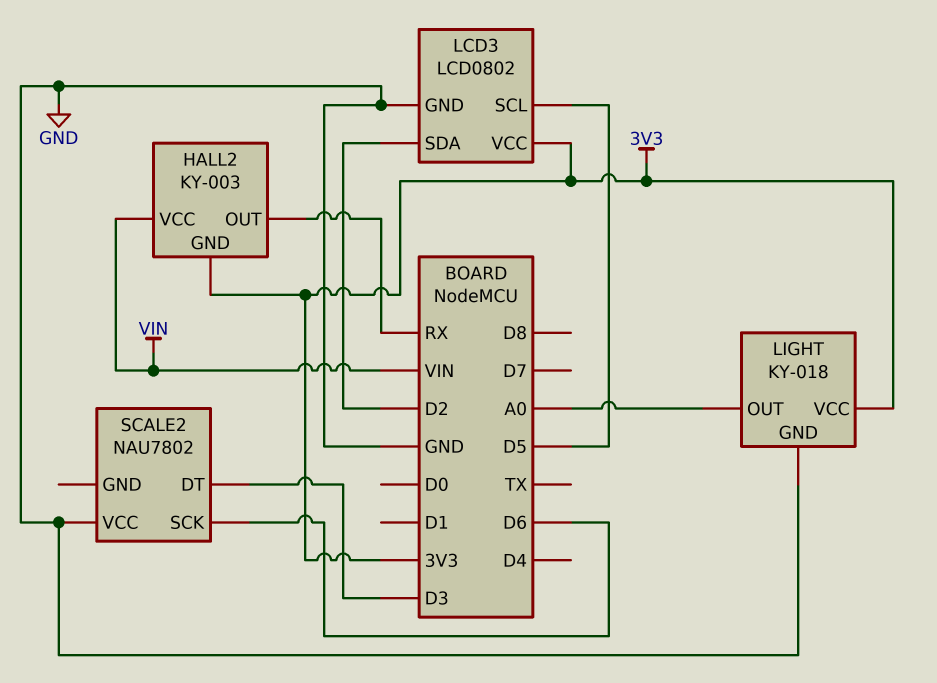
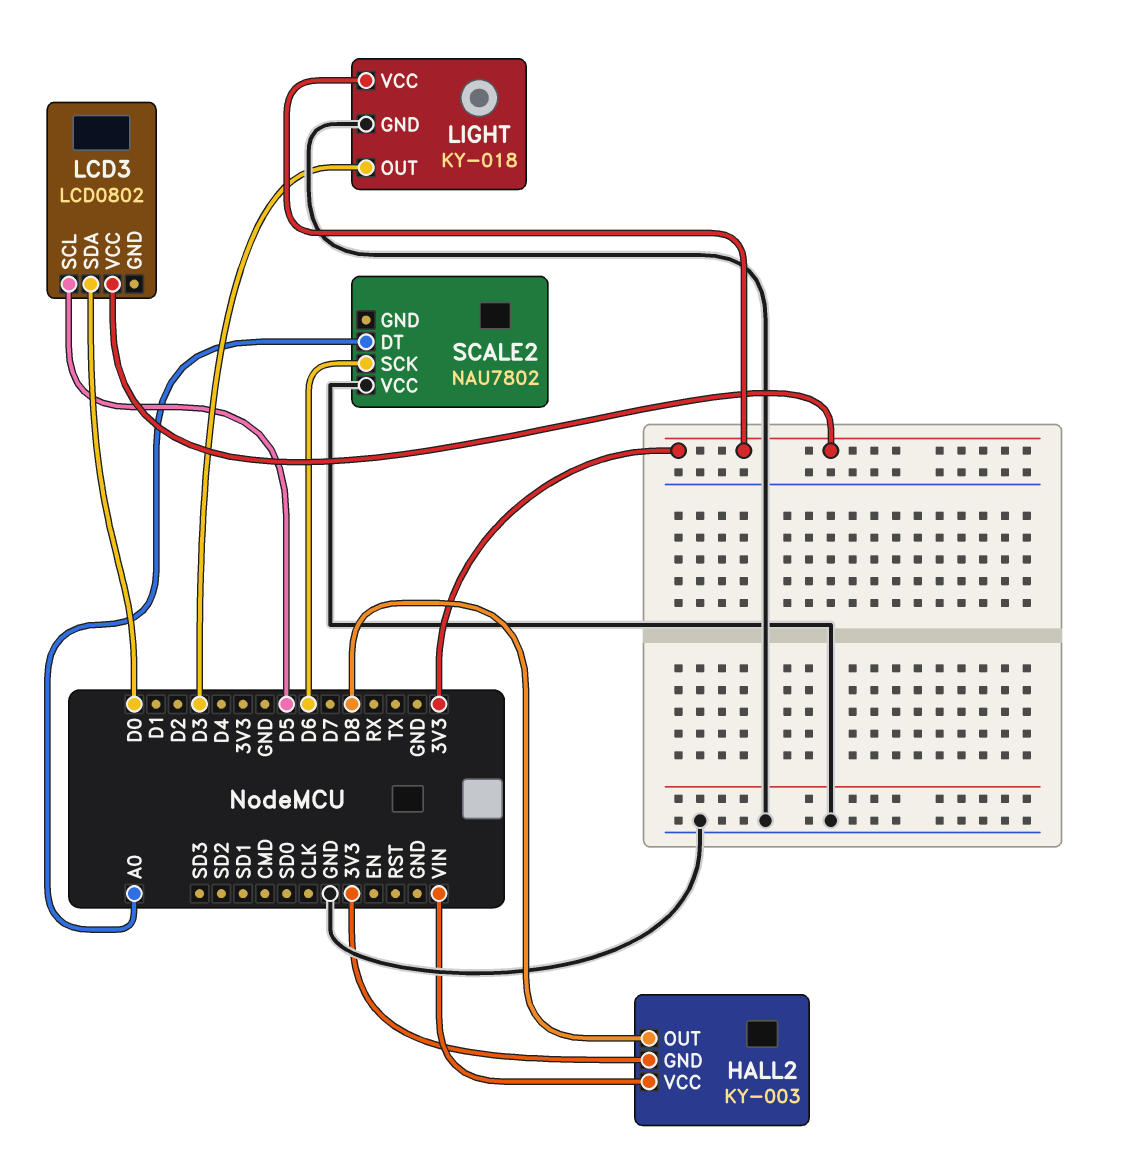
HALL2 pin OUT: RX -> D8
LCD3 pin GND: GND -> none
LCD3 pin SDA: D2 -> D0
LIGHT pin OUT: A0 -> D3
SCALE2 pin DT: D3 -> A0

